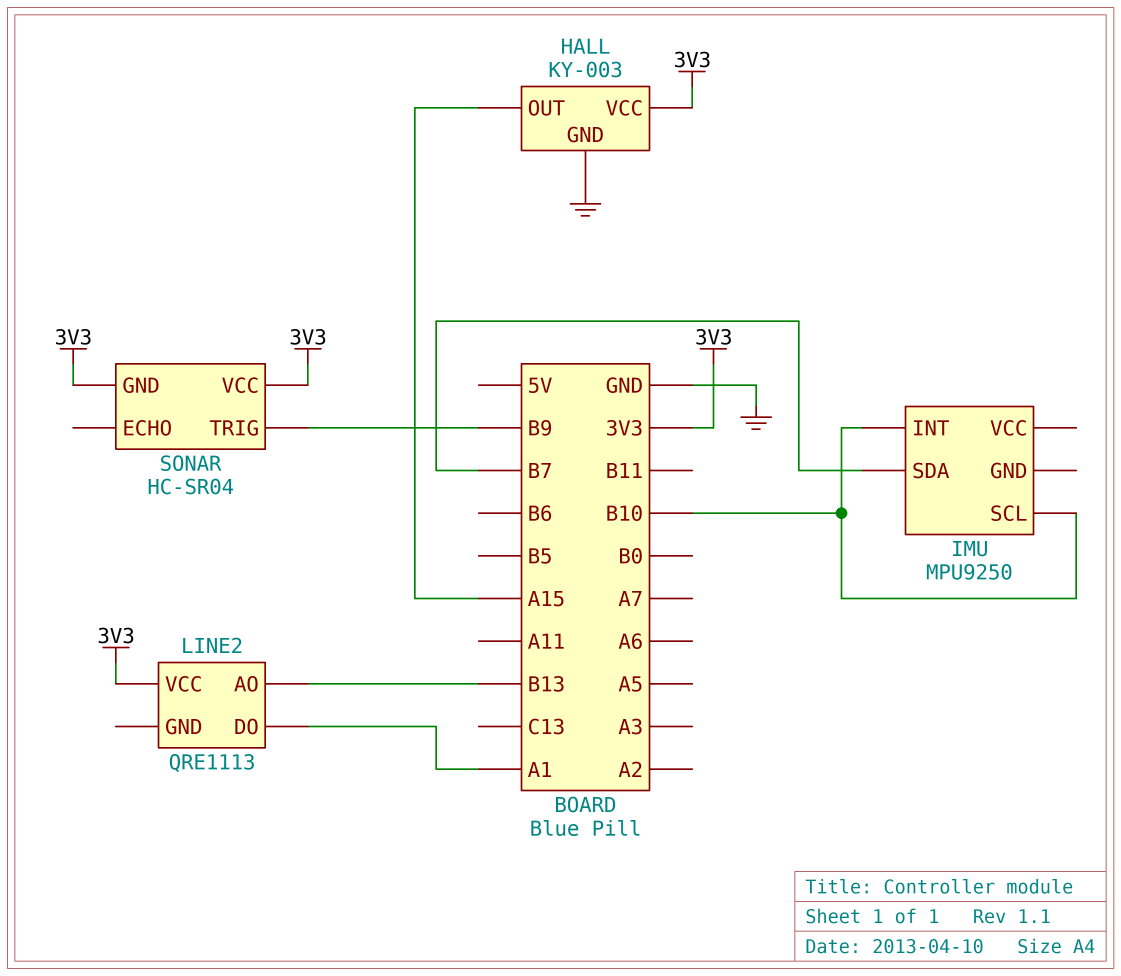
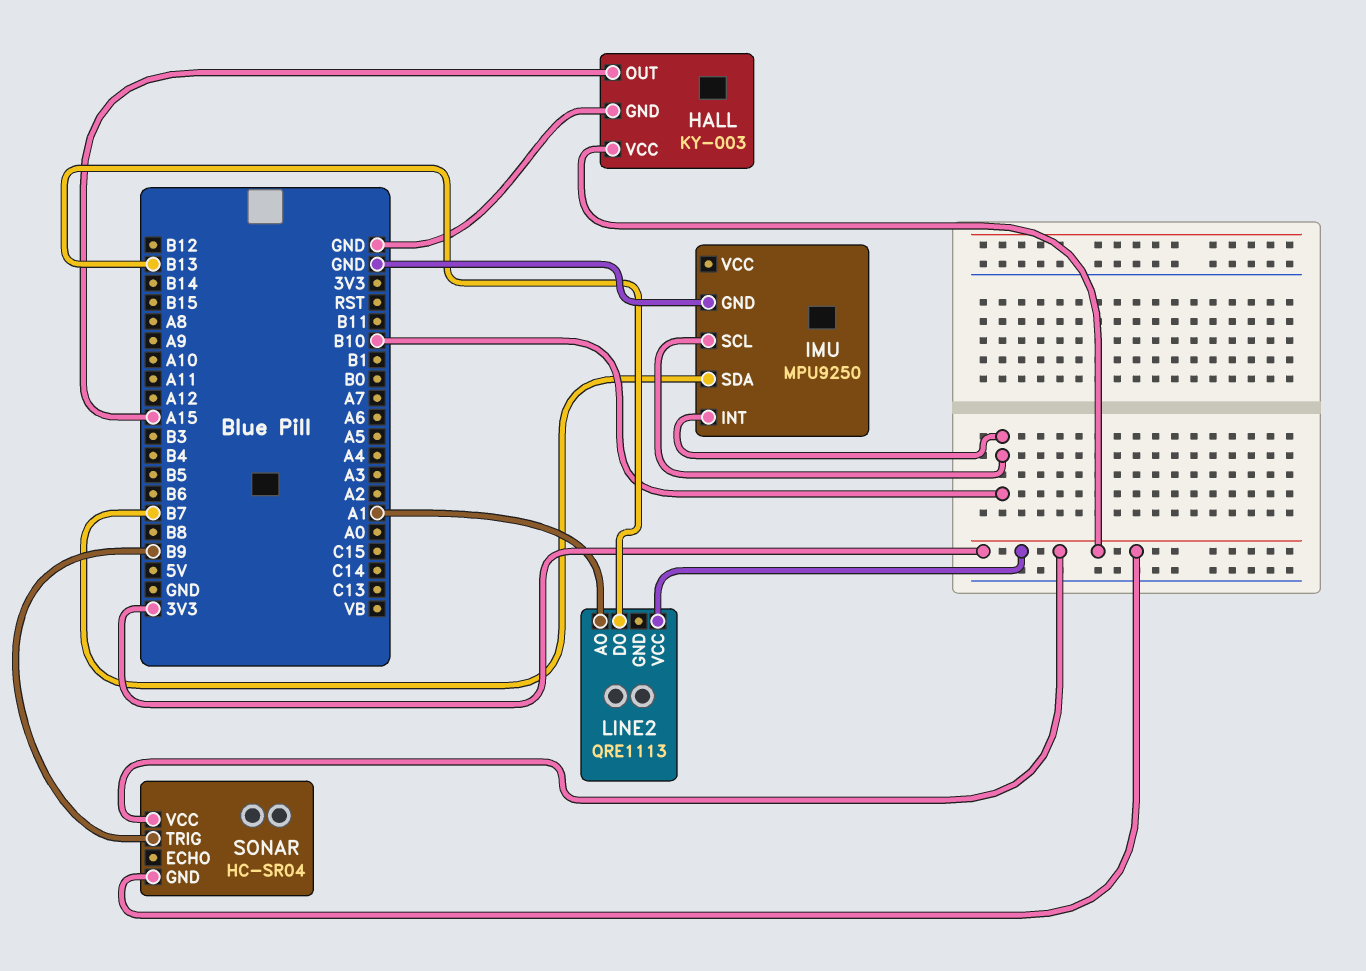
IMU pin GND: none -> GND
LINE2 pin AO: B13 -> A1
LINE2 pin DO: A1 -> B13

